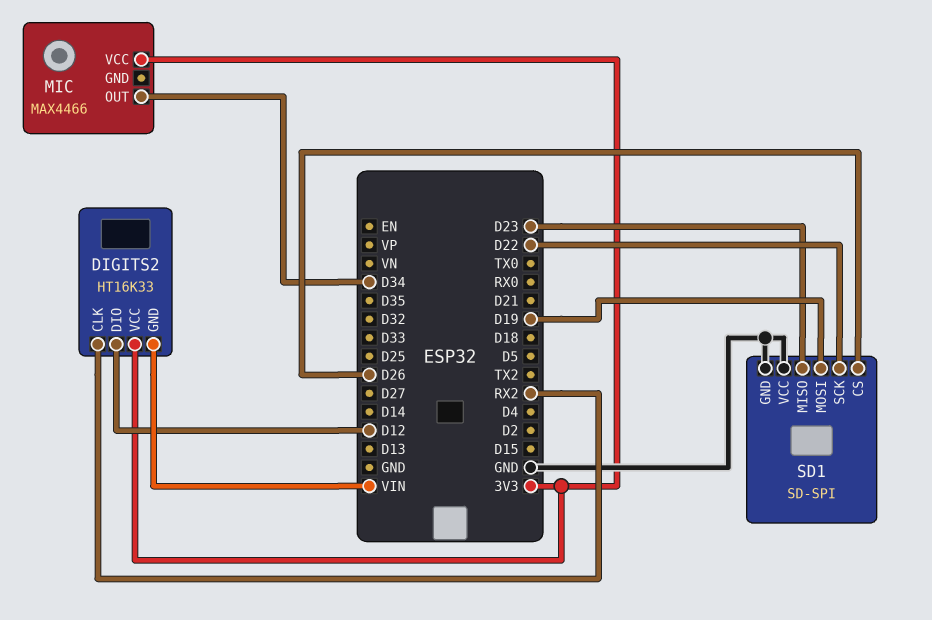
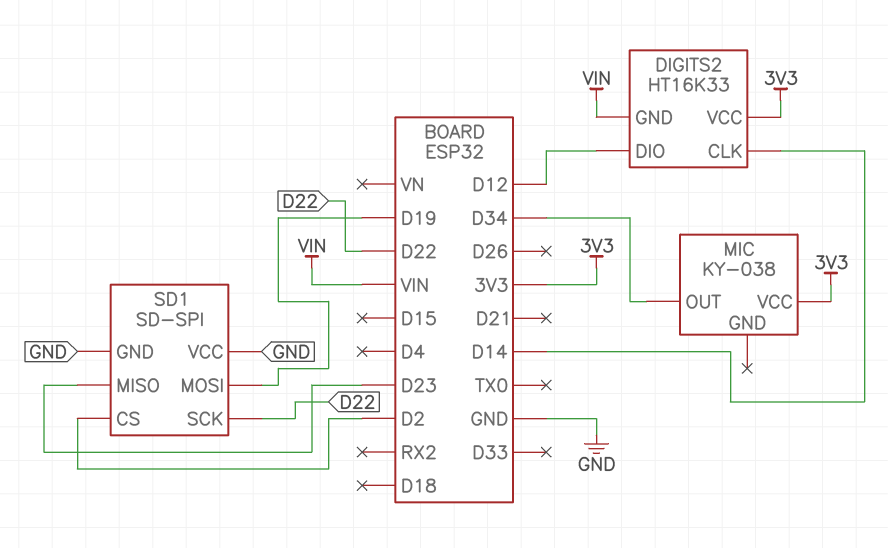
DIGITS2 pin CLK: RX2 -> D14
MIC: MAX4466 -> KY-038
SD1 pin CS: D26 -> D2

